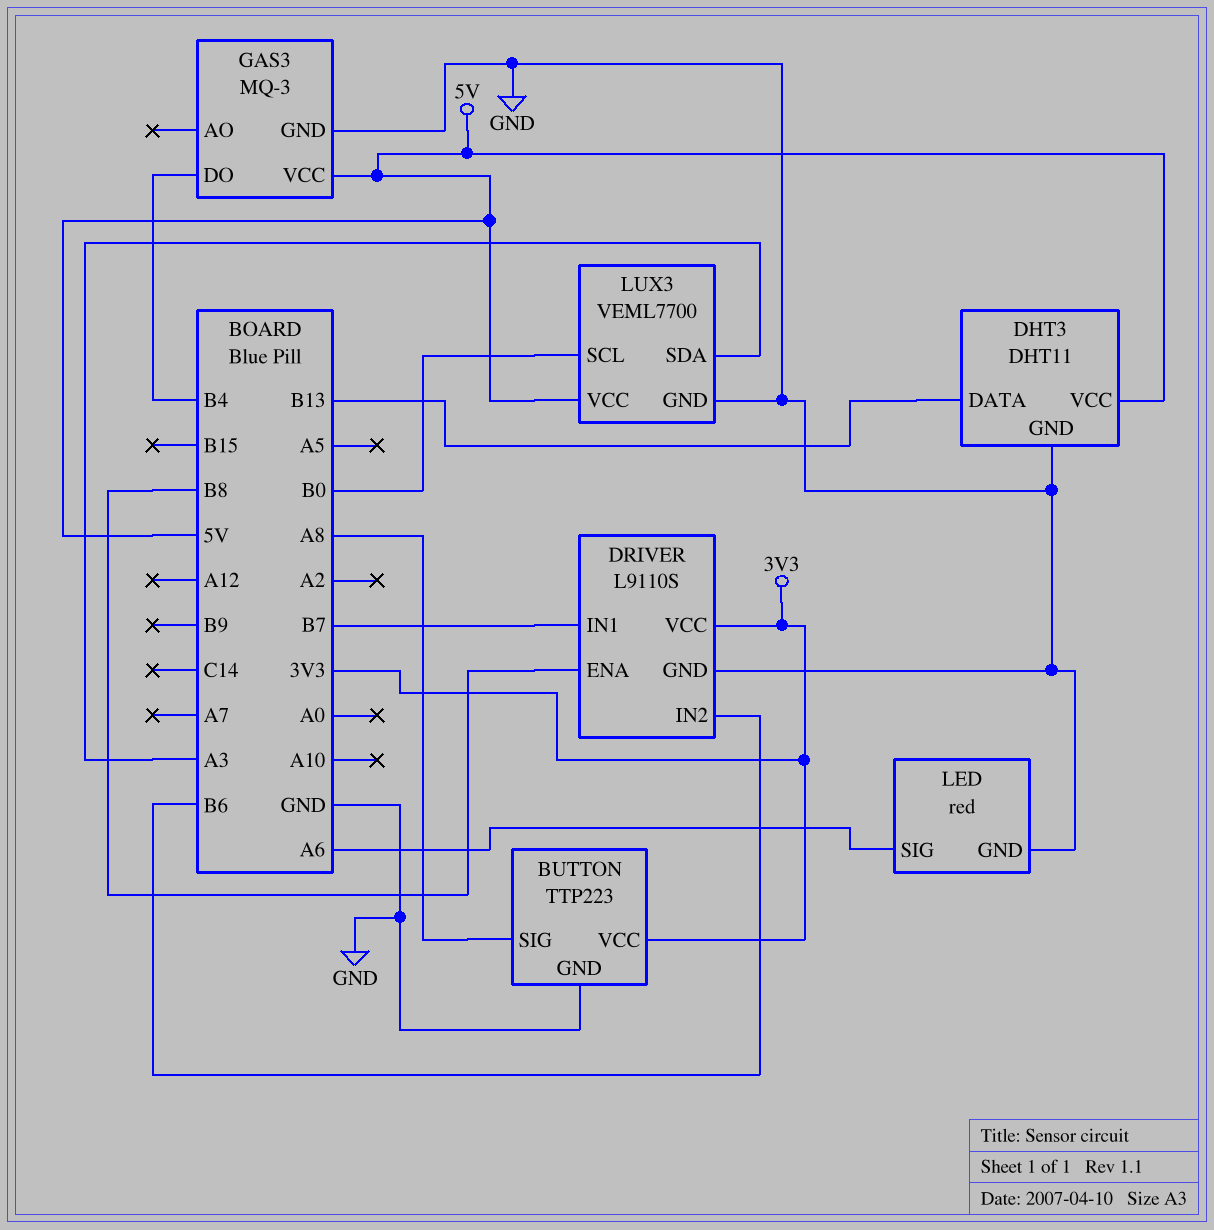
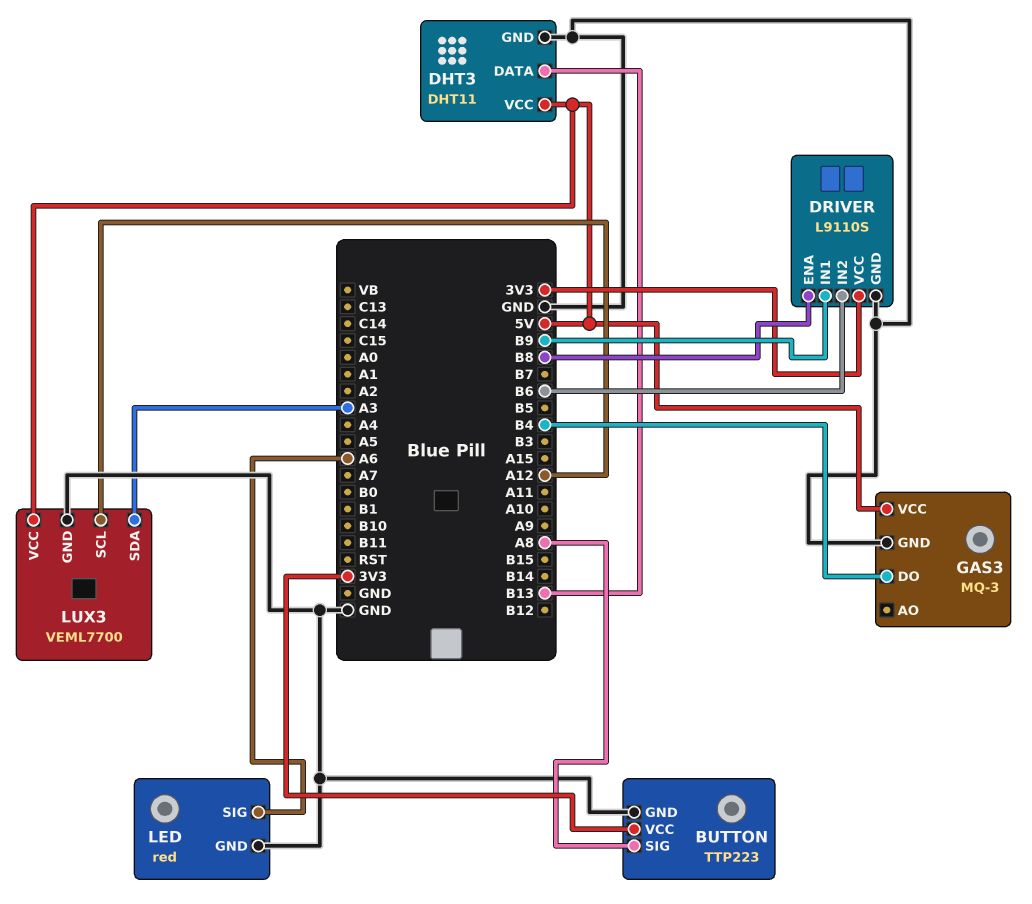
DRIVER pin IN1: B7 -> B9
LUX3 pin SCL: B0 -> A12

